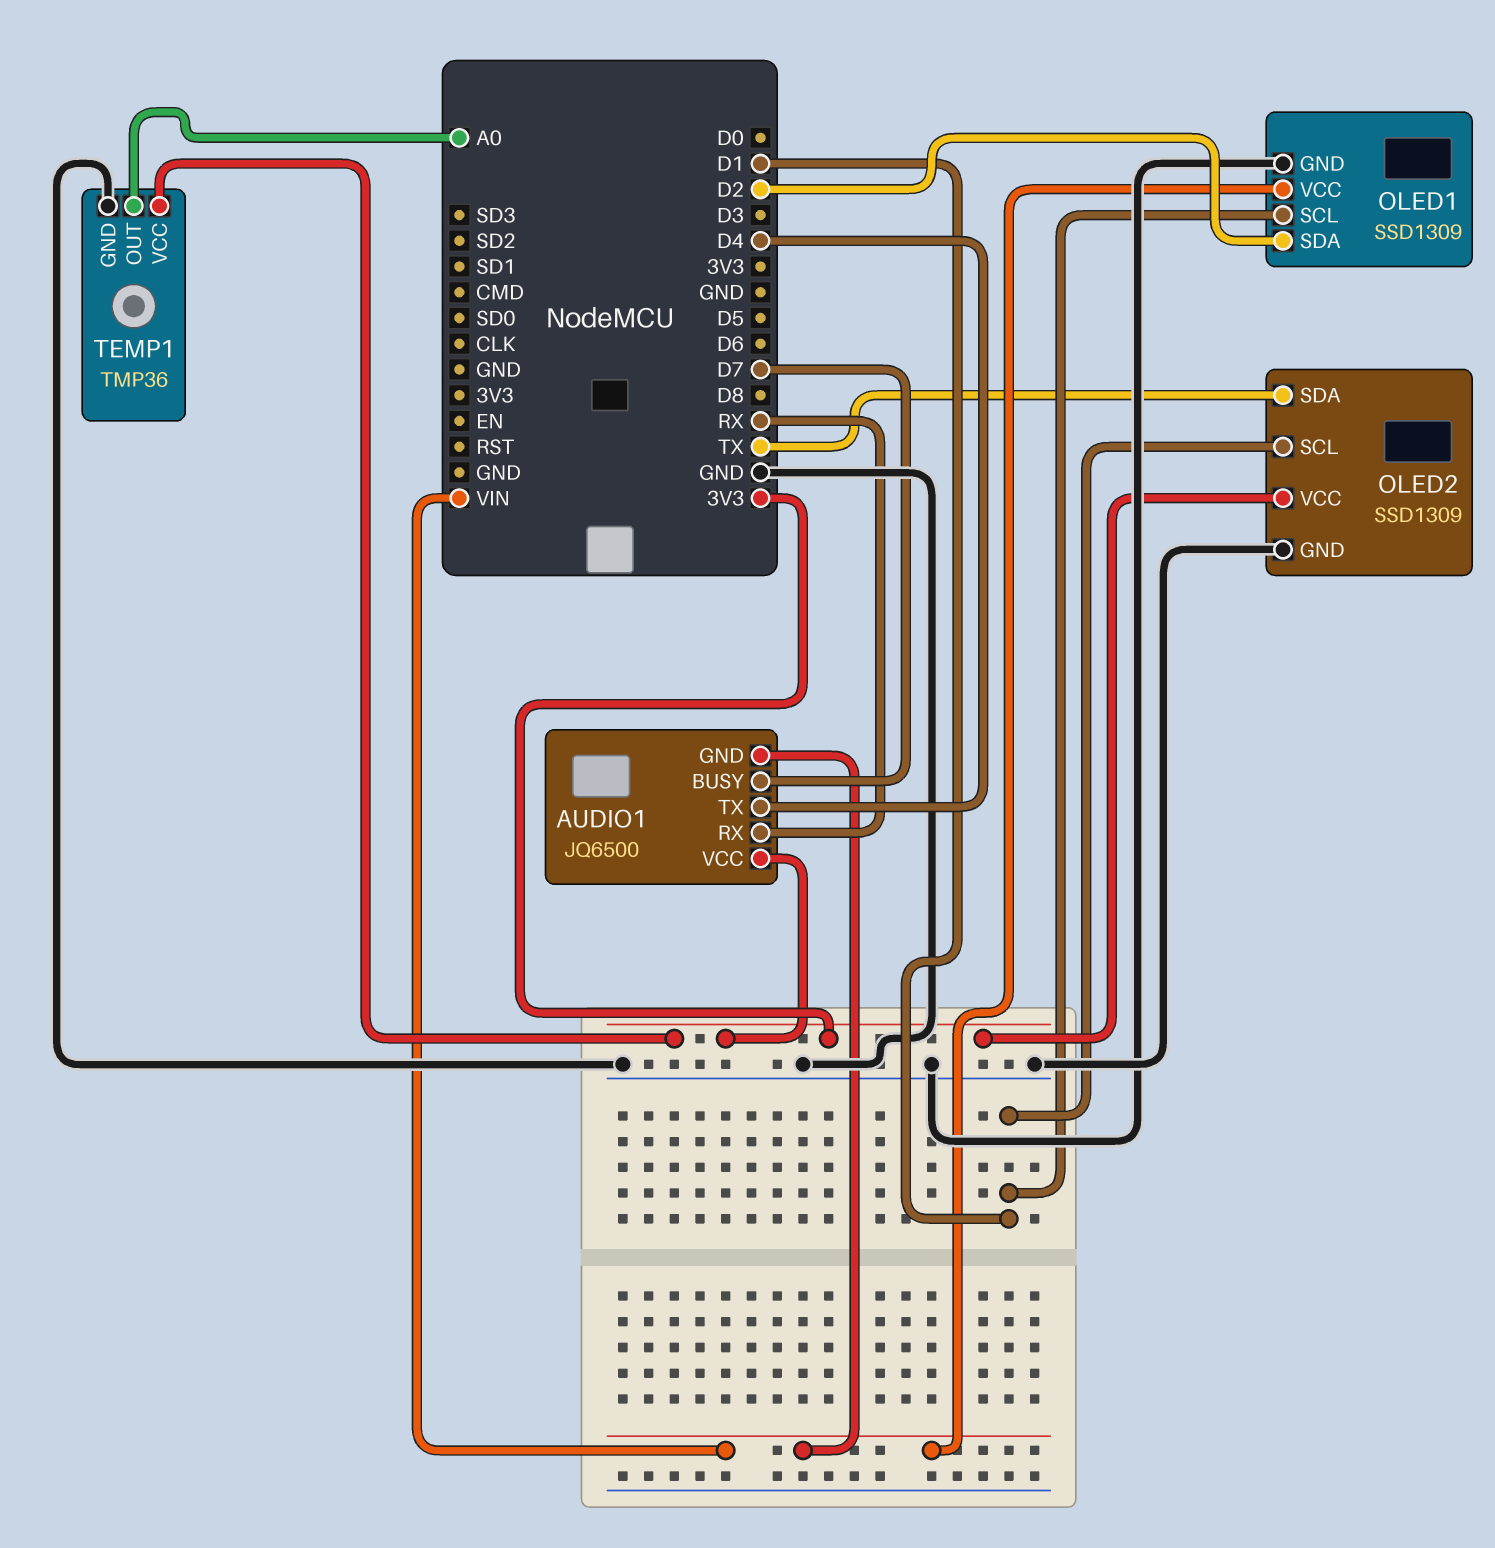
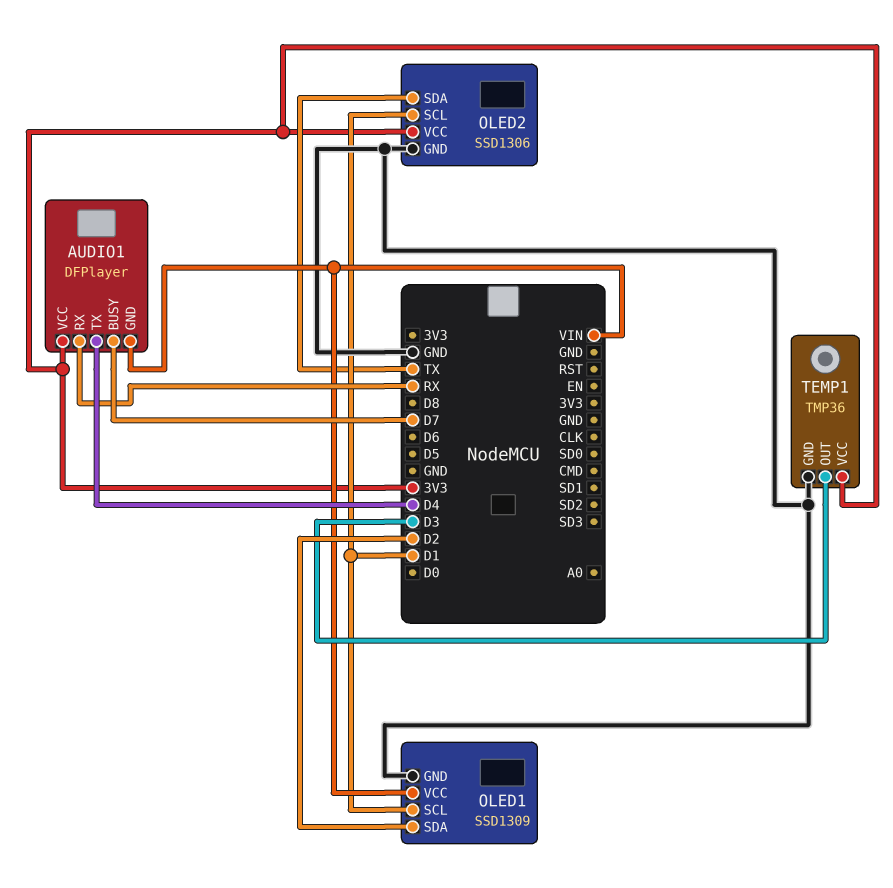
AUDIO1: JQ6500 -> DFPlayer
OLED2: SSD1309 -> SSD1306
TEMP1 pin OUT: A0 -> D3

